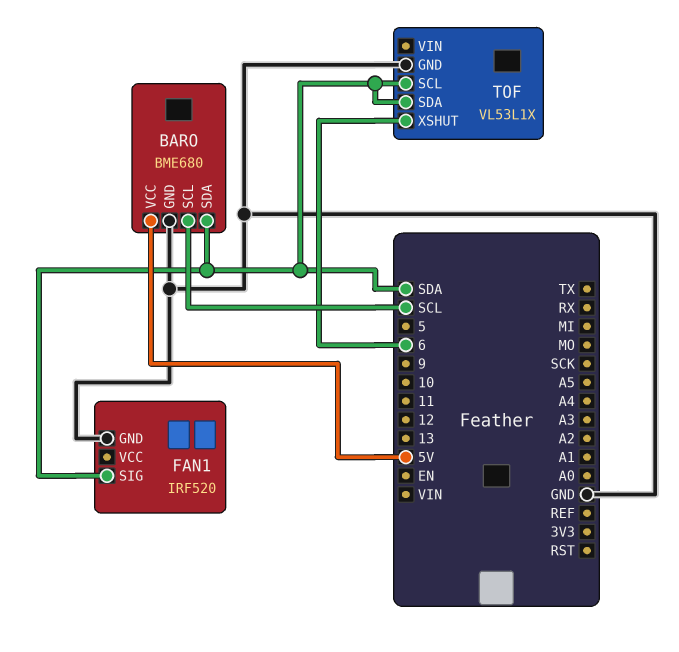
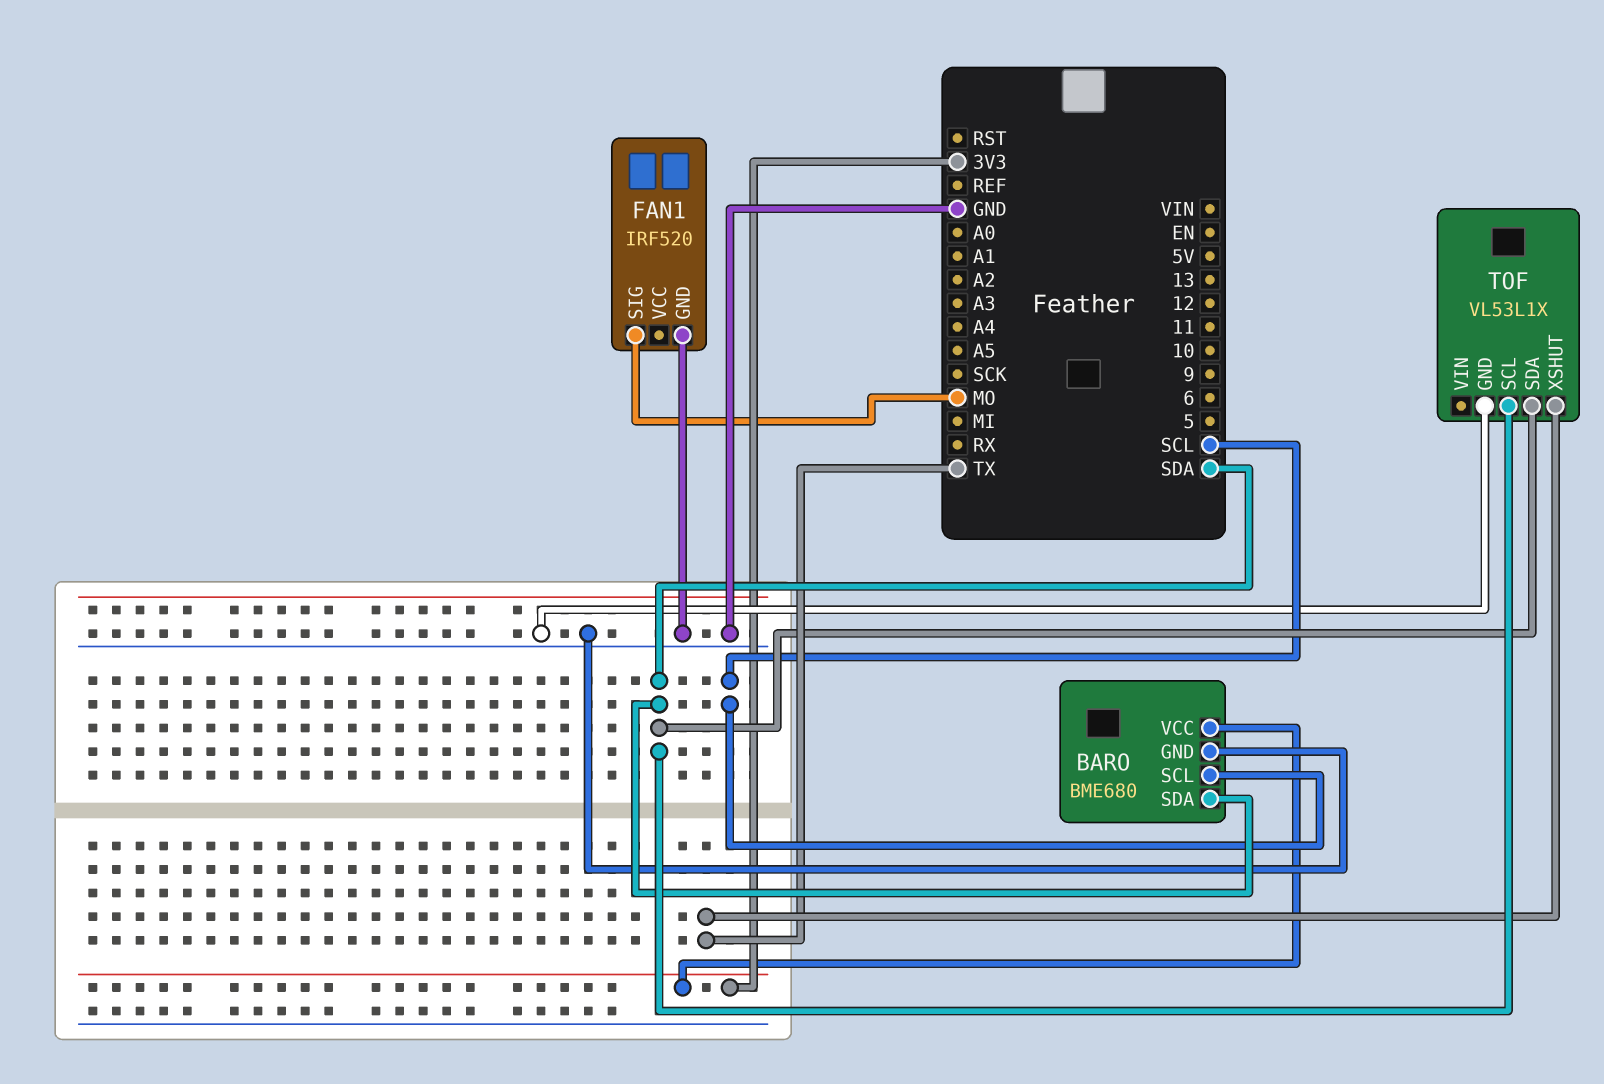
BARO pin VCC: 5V -> 3V3
FAN1 pin SIG: SDA -> MO
TOF pin XSHUT: 6 -> TX

